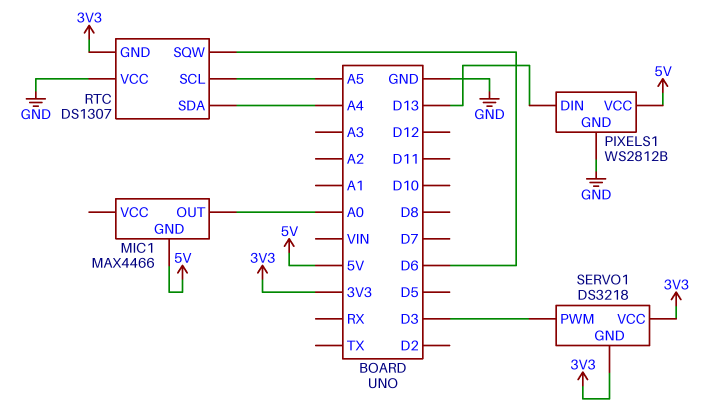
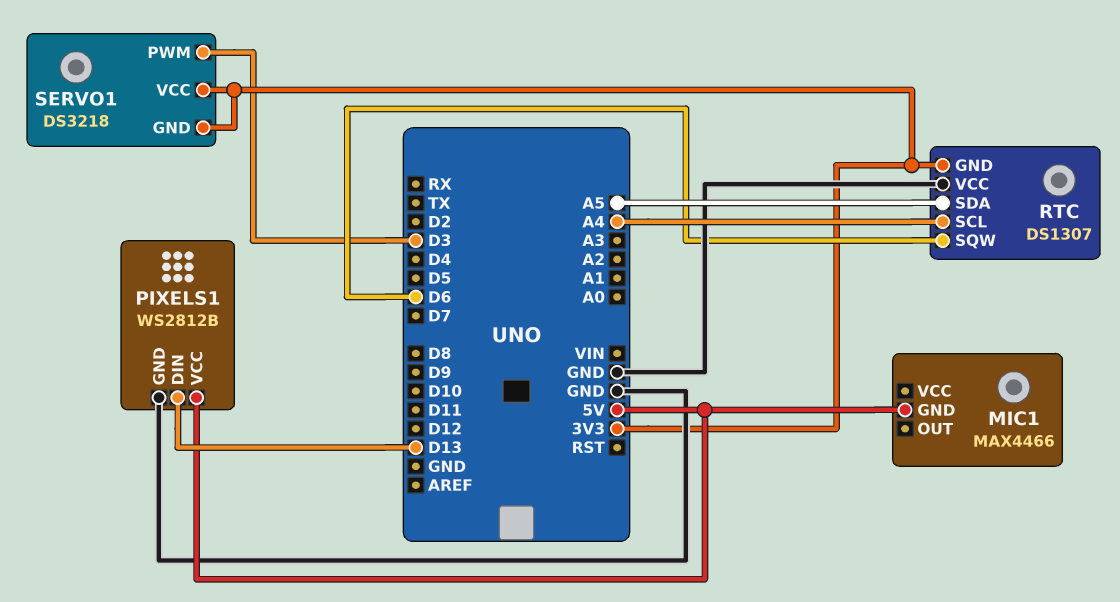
MIC1 pin OUT: A0 -> none
RTC pin SCL: A5 -> A4
RTC pin SDA: A4 -> A5

